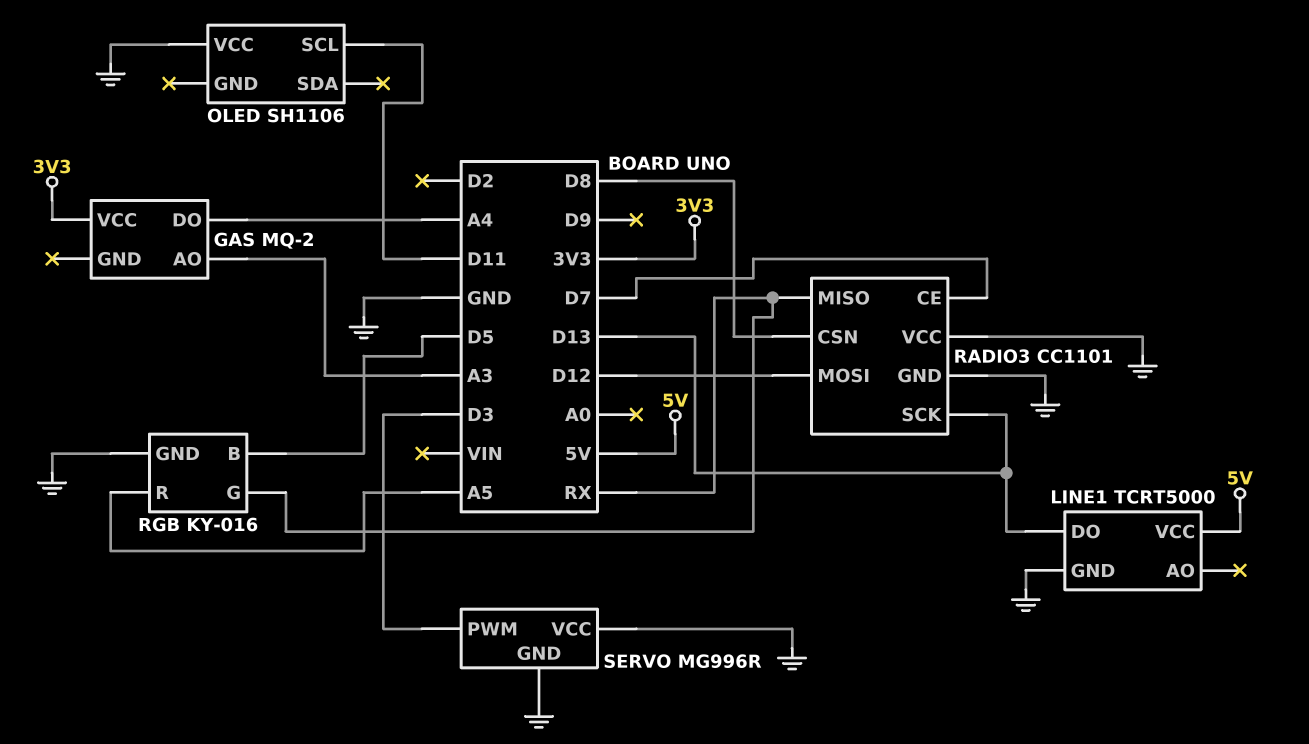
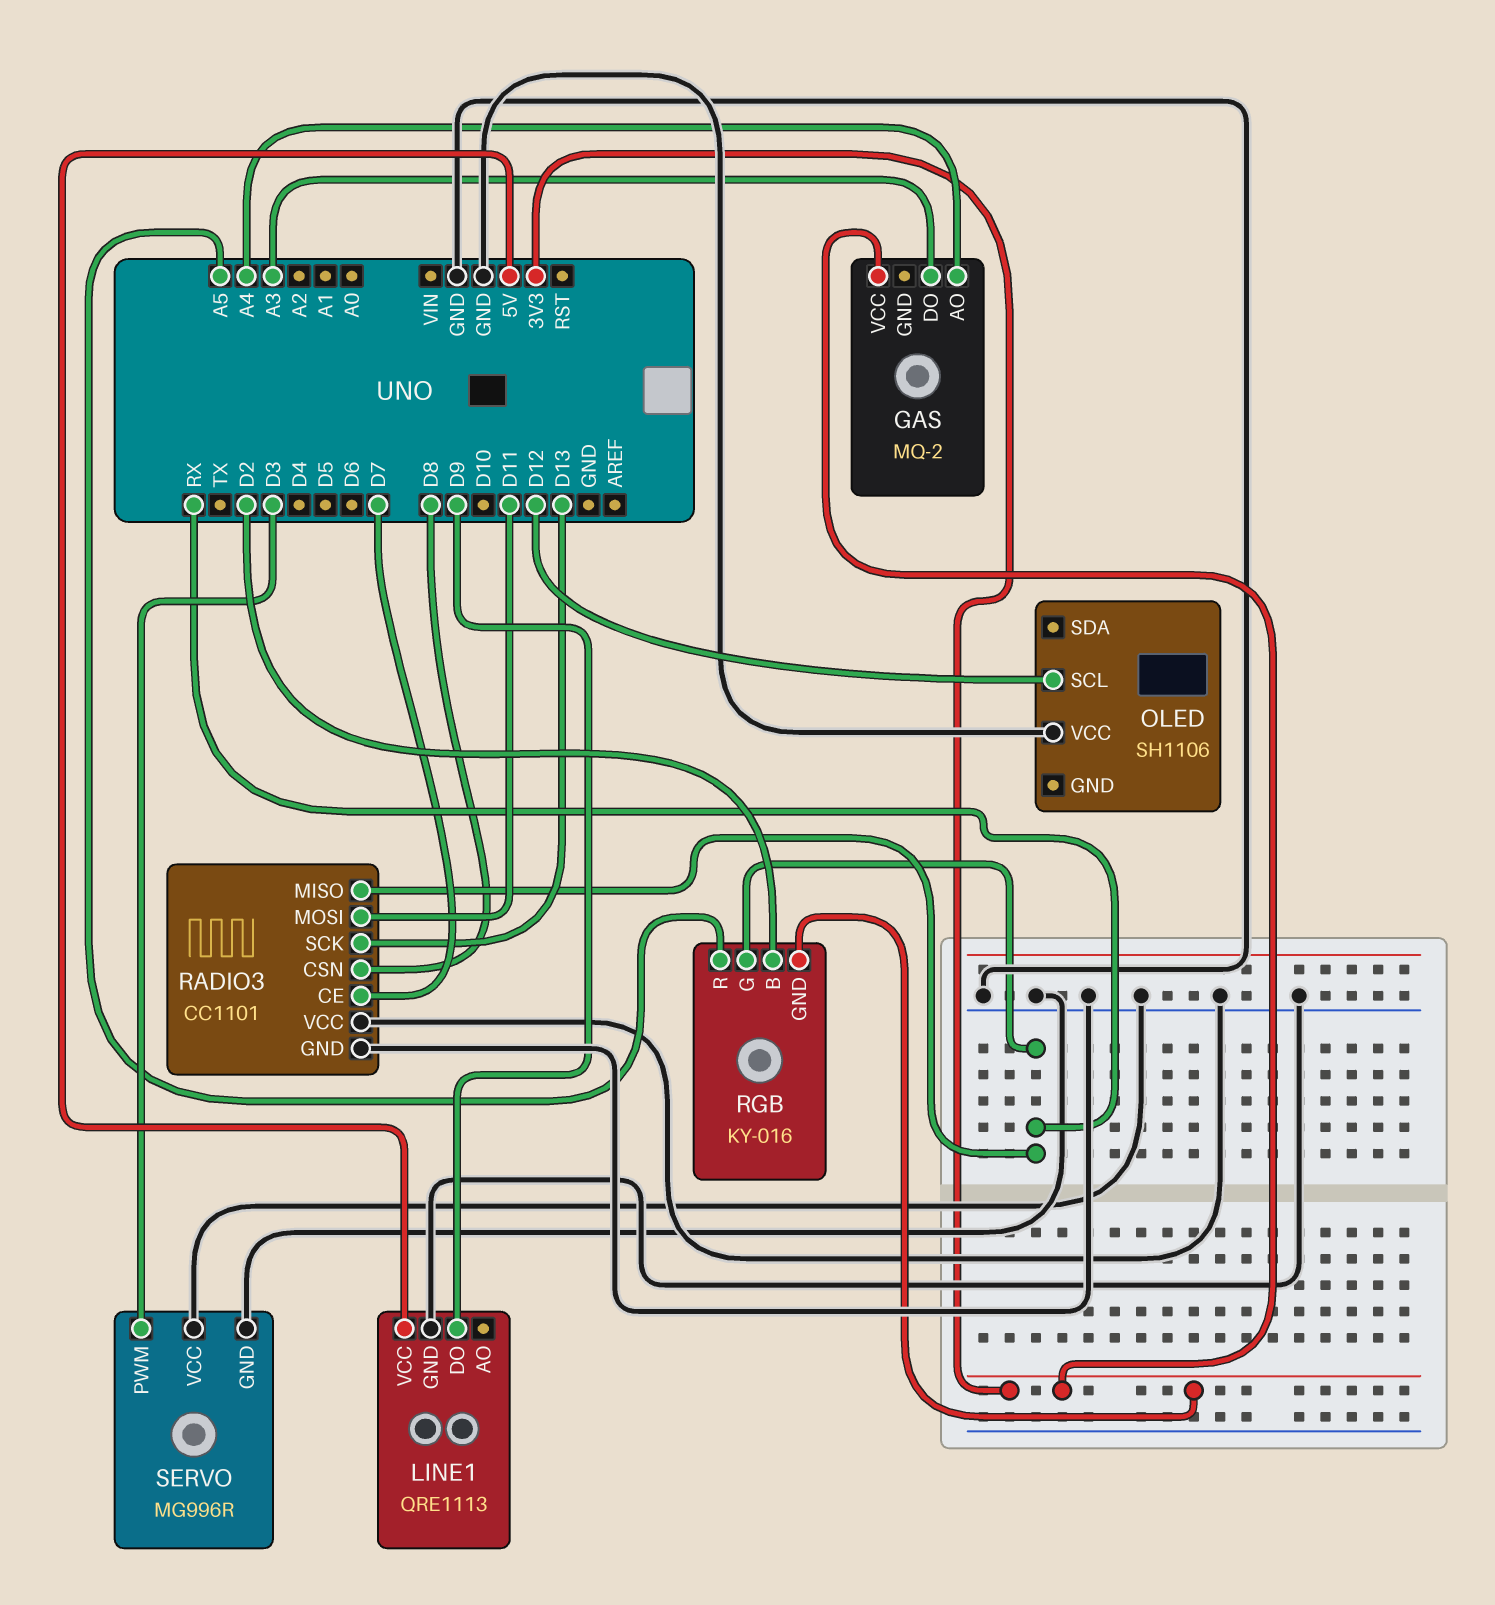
GAS pin AO: A3 -> A4
GAS pin DO: A4 -> A3
LINE1: TCRT5000 -> QRE1113
LINE1 pin DO: D13 -> D9
OLED pin SCL: D11 -> D12
RADIO3 pin MOSI: D12 -> D11
RGB pin B: D5 -> D2
RGB pin GND: GND -> 3V3

